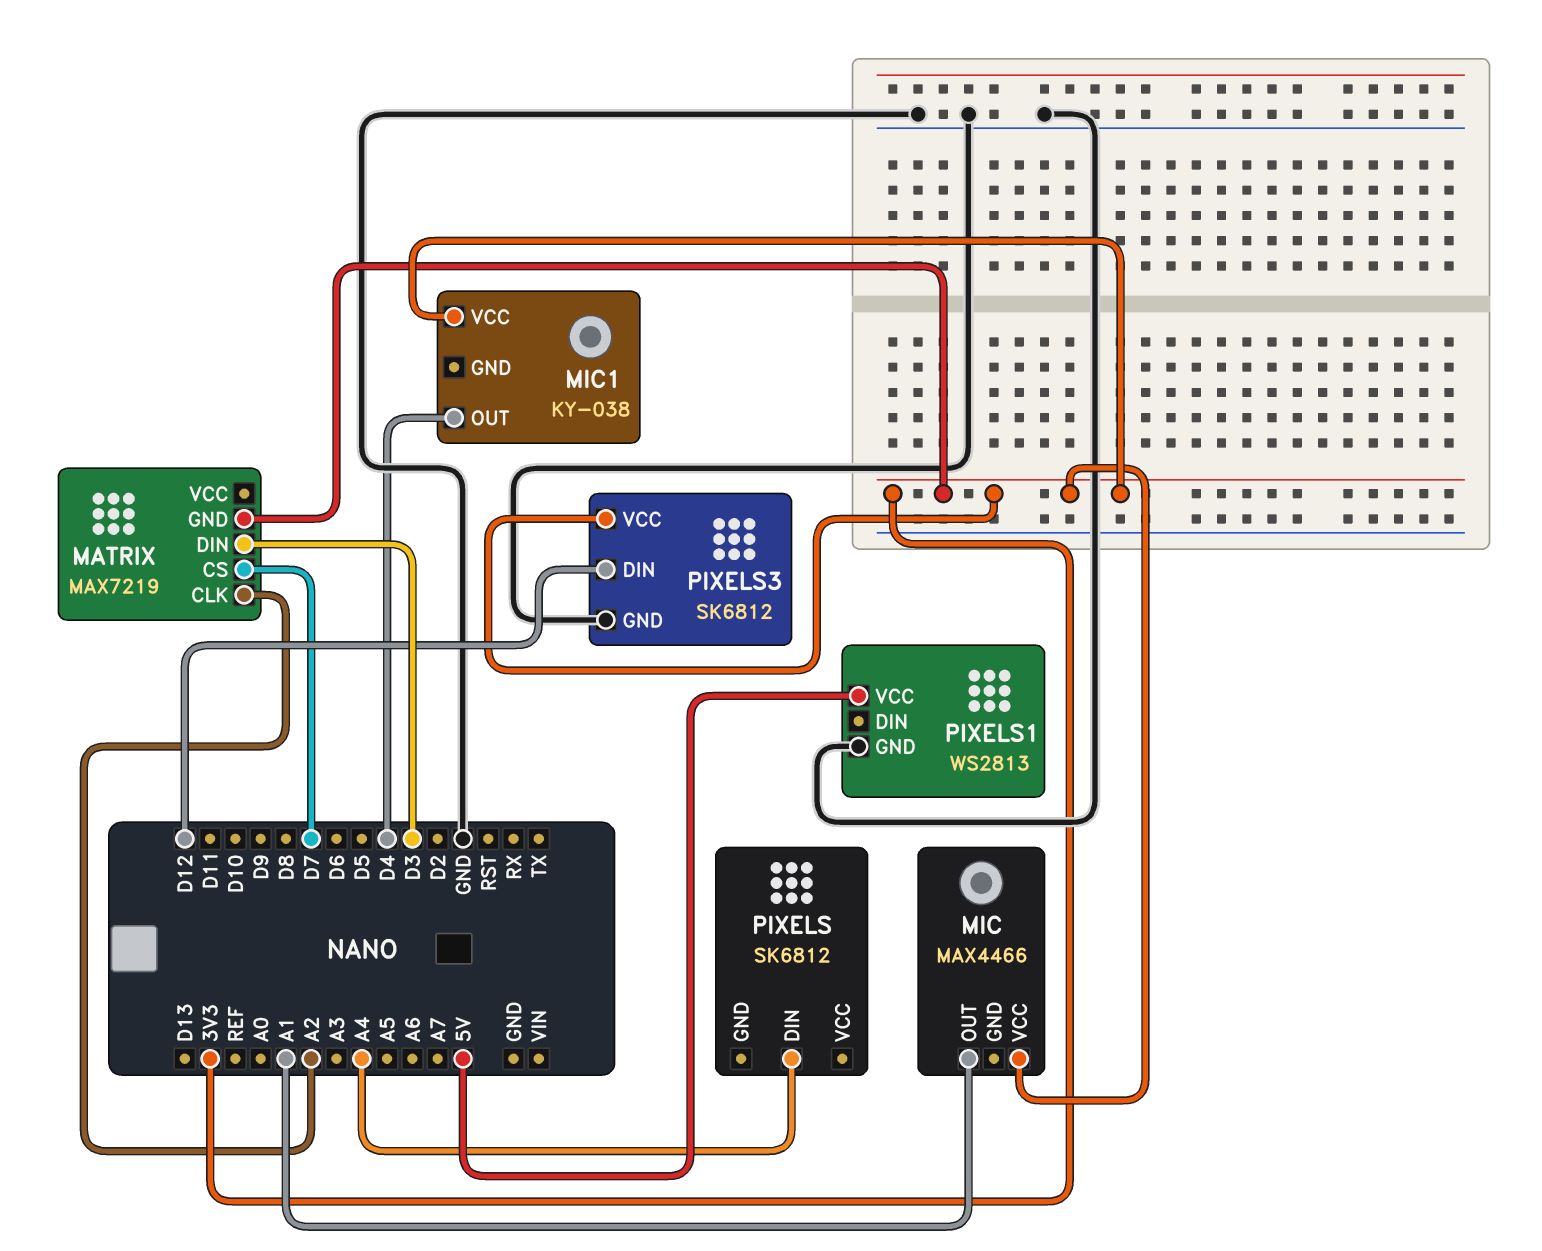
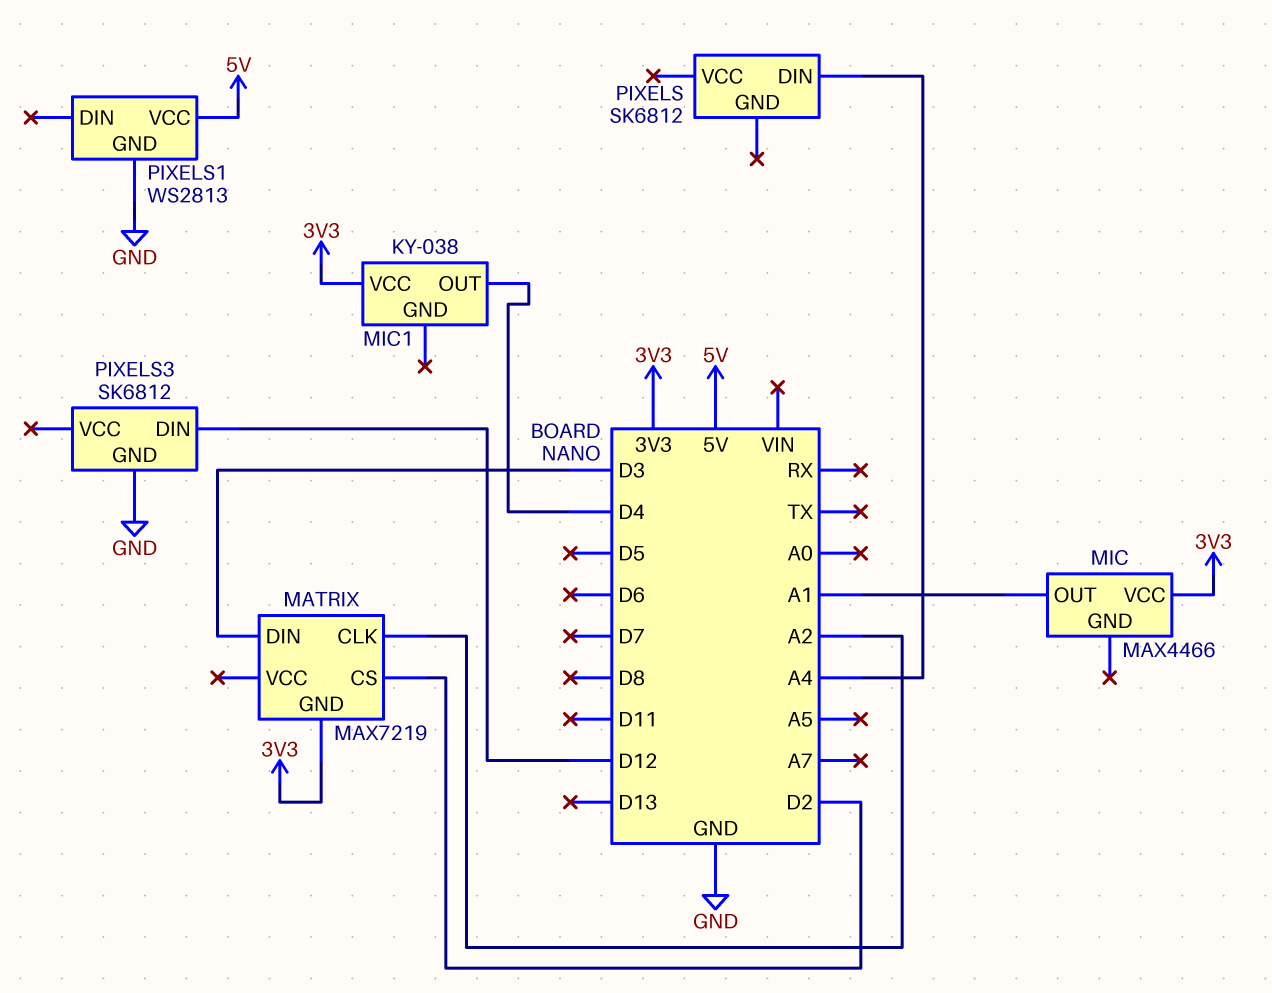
MATRIX pin CS: D7 -> D2
PIXELS3 pin VCC: 3V3 -> none

